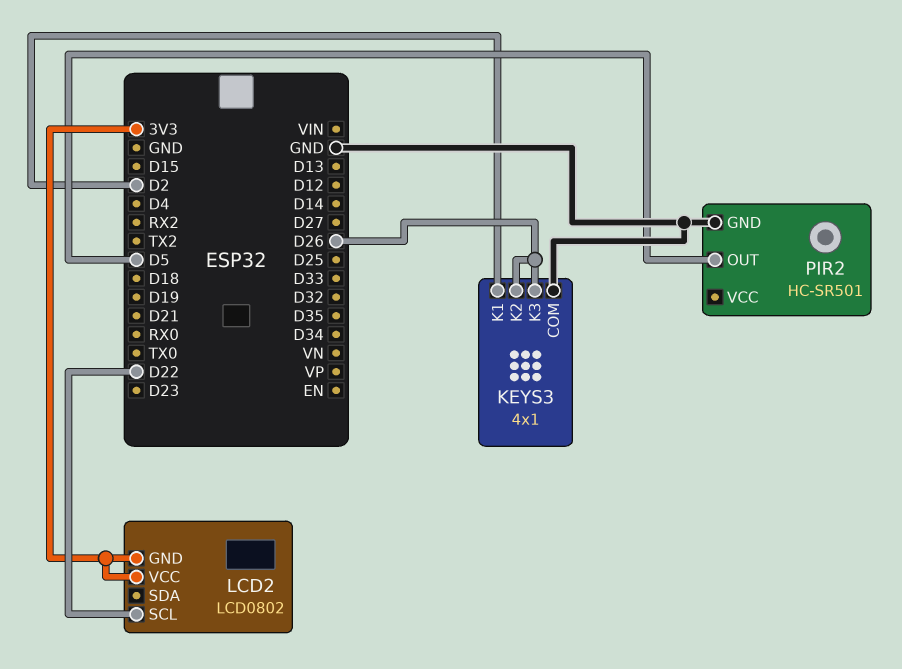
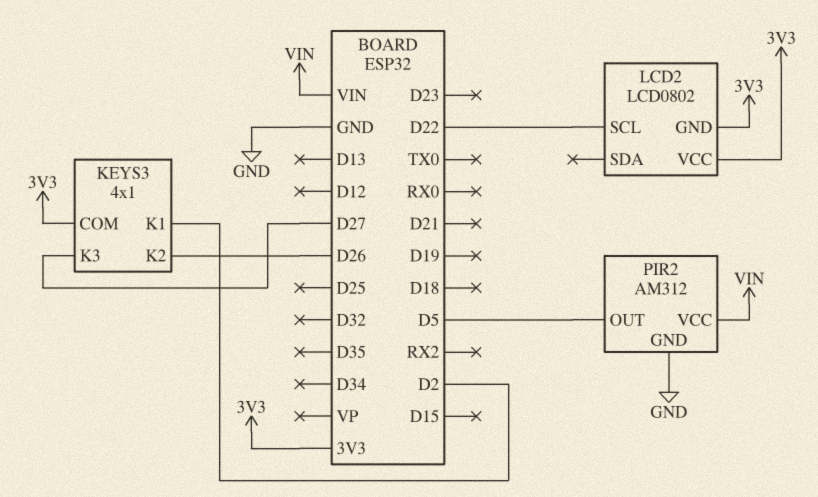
KEYS3 pin COM: GND -> 3V3
KEYS3 pin K3: D26 -> D27
PIR2: HC-SR501 -> AM312
PIR2 pin VCC: none -> VIN

